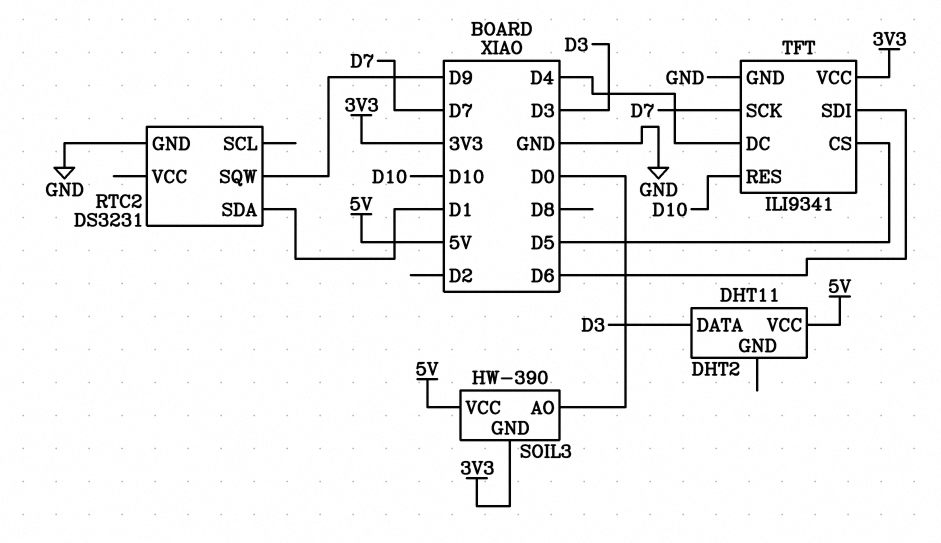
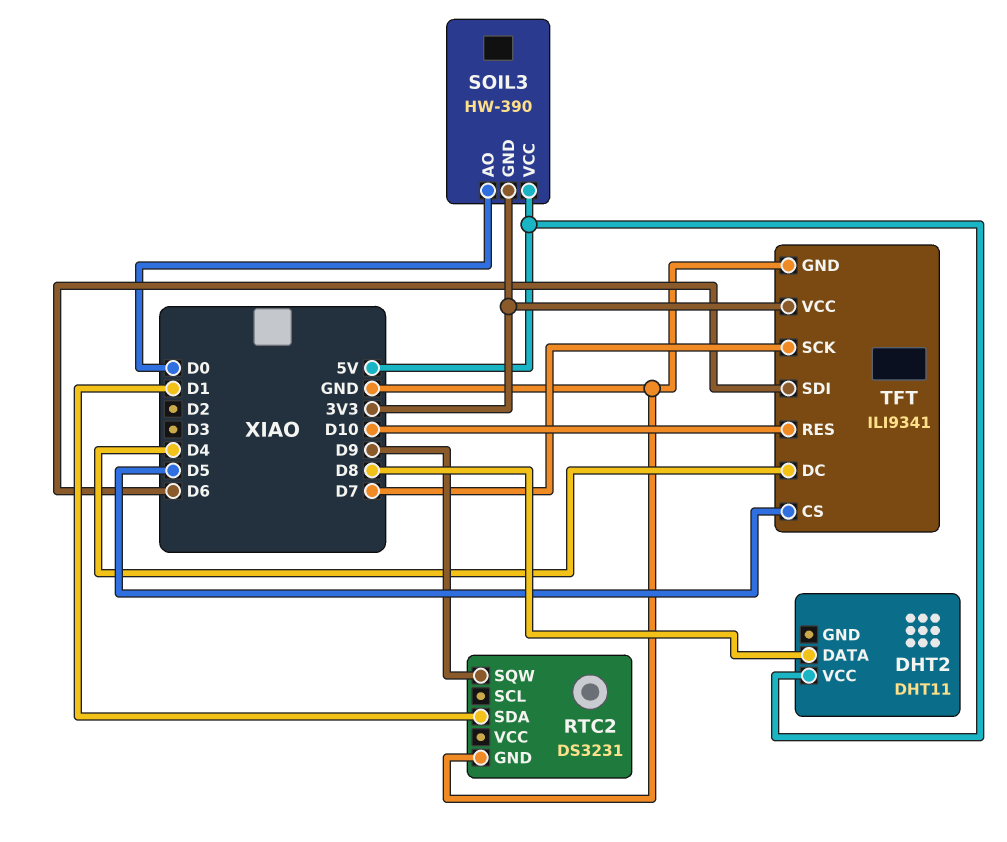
DHT2 pin DATA: D3 -> D8

